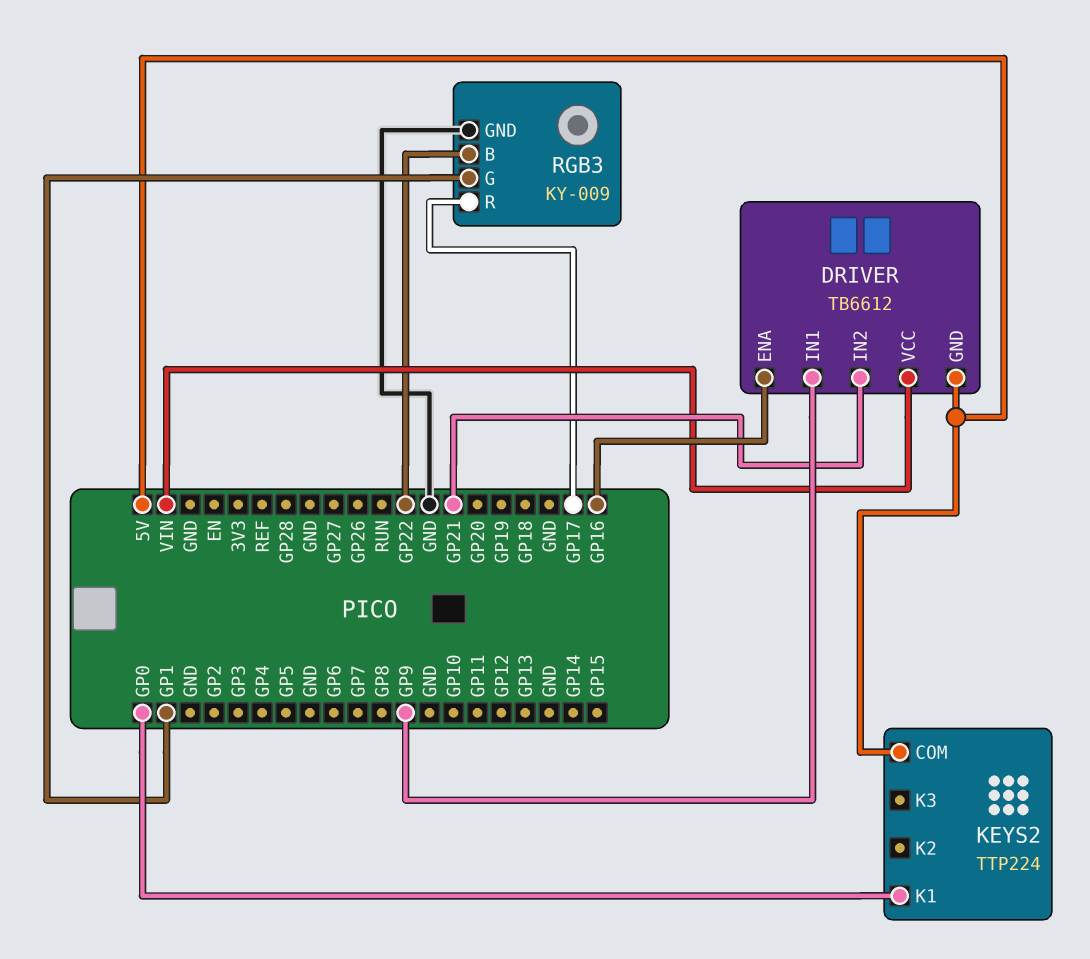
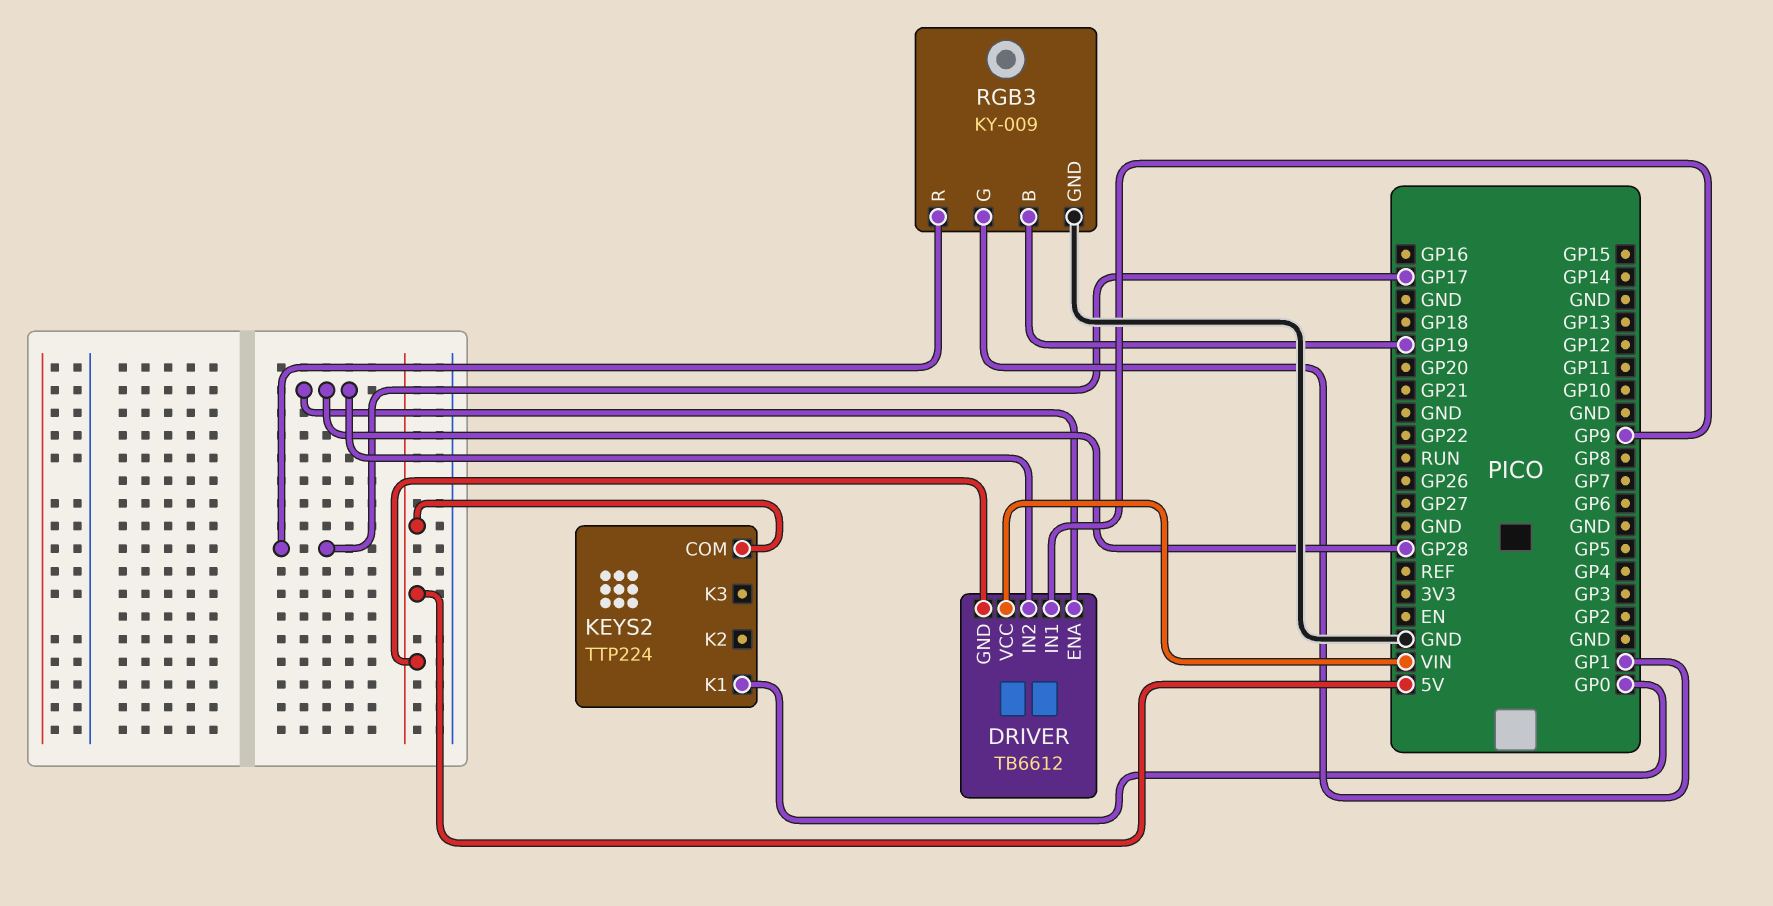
DRIVER pin ENA: GP16 -> GP28
DRIVER pin IN2: GP21 -> GP28
RGB3 pin B: GP22 -> GP19

